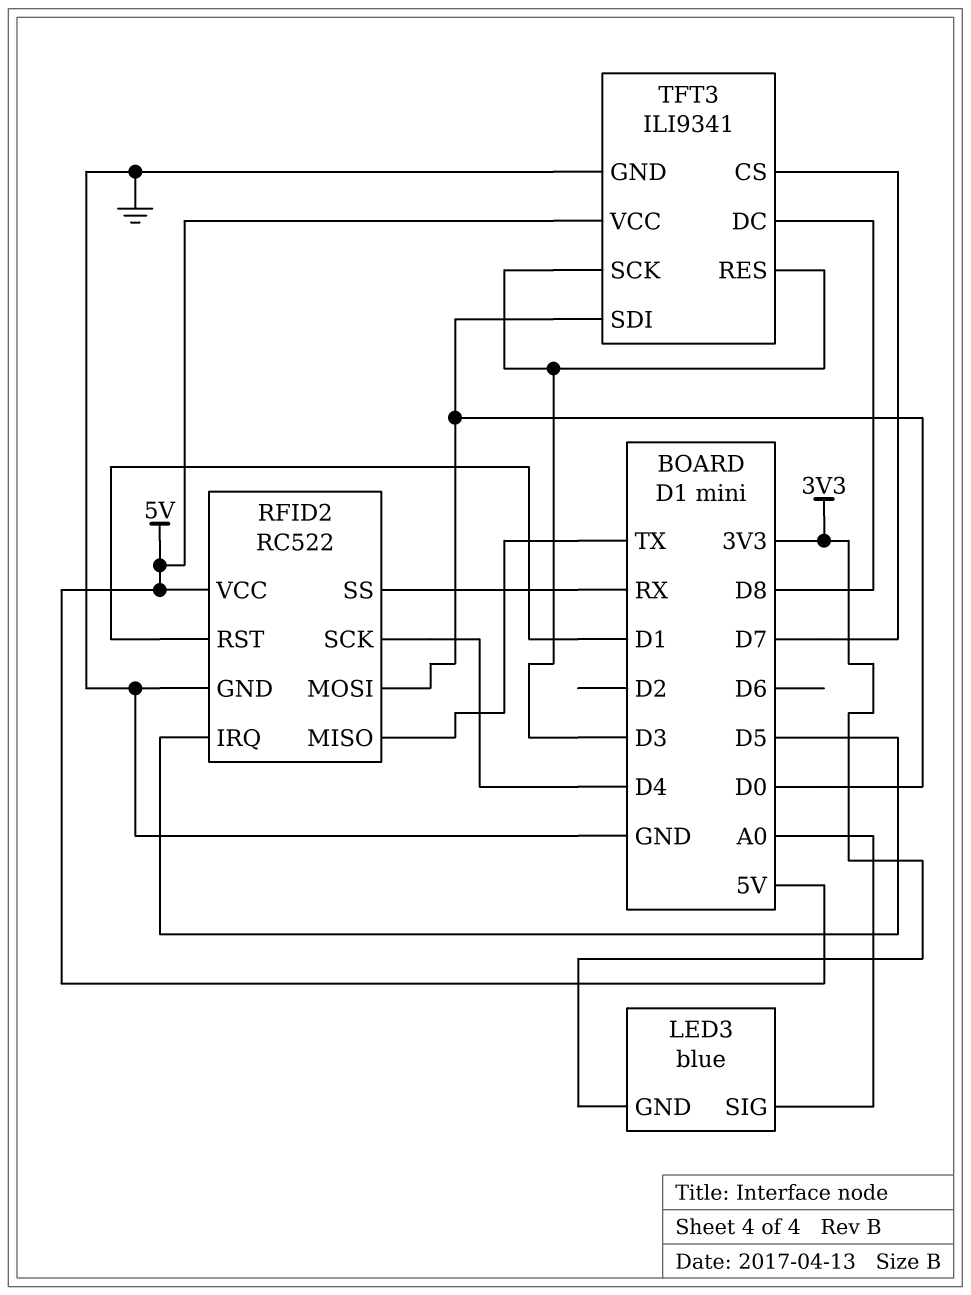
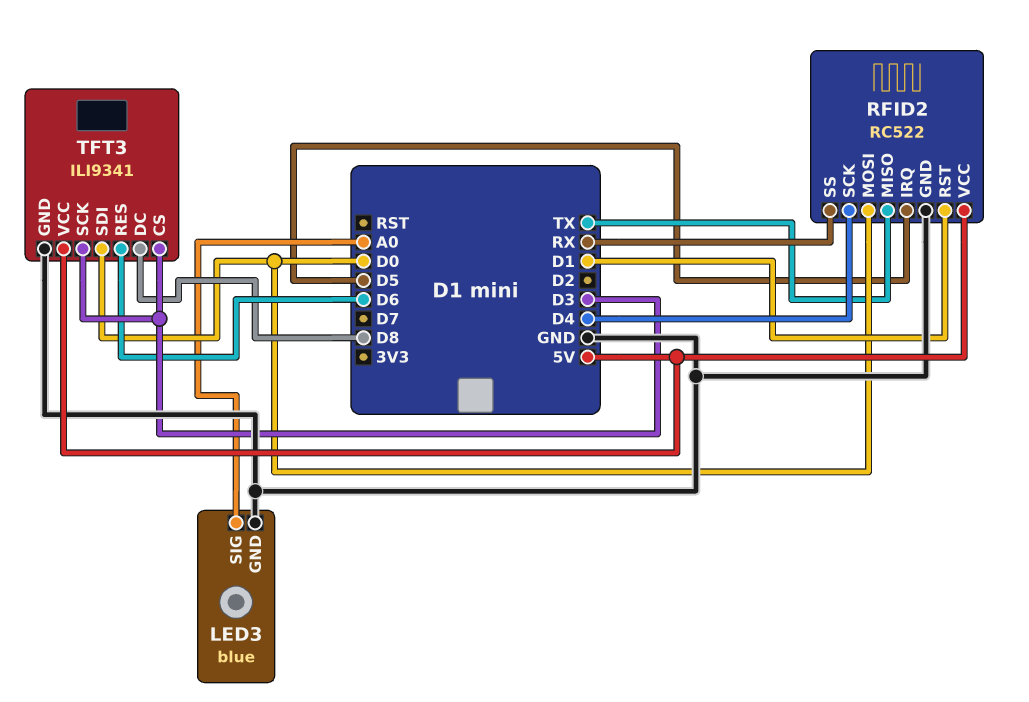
LED3 pin GND: 3V3 -> GND
TFT3 pin CS: D7 -> D3
TFT3 pin RES: D3 -> D6

